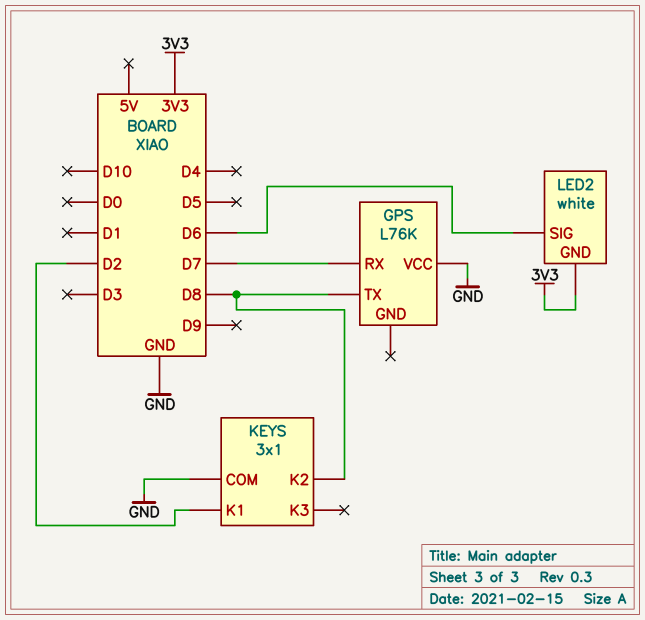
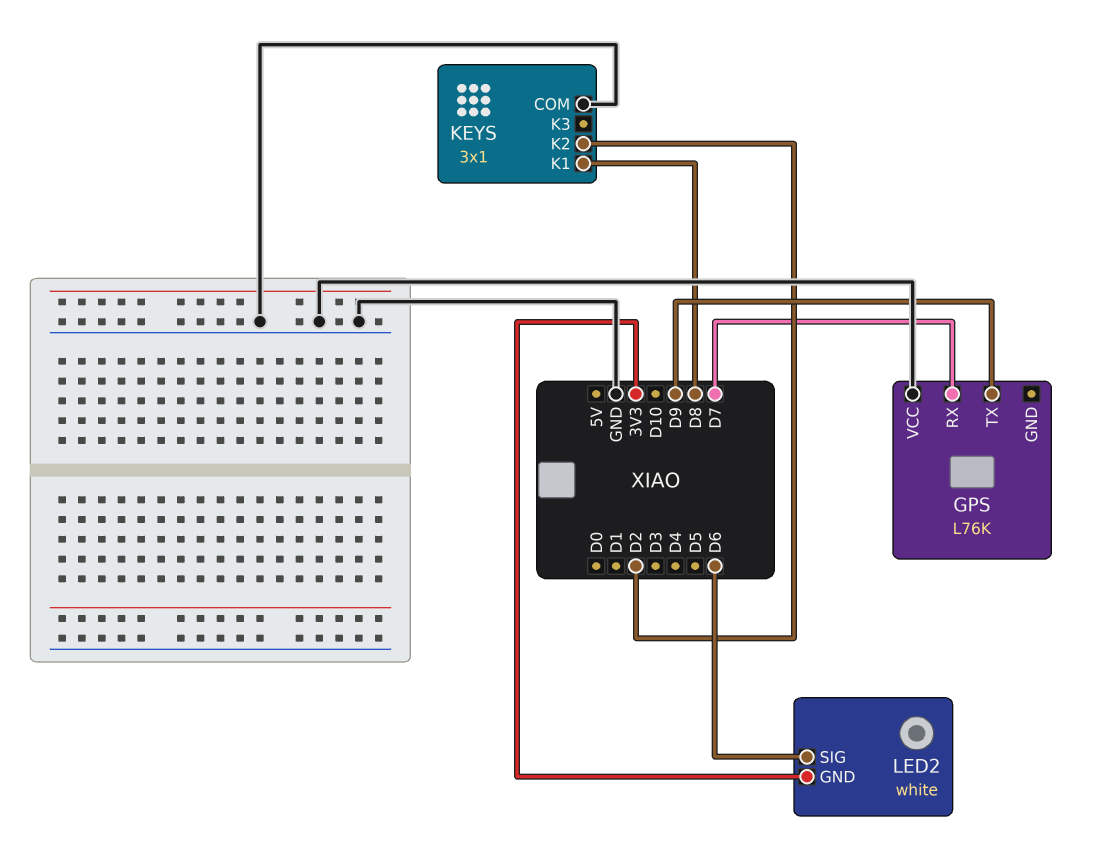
GPS pin TX: D8 -> D9
KEYS pin K1: D2 -> D8
KEYS pin K2: D8 -> D2

